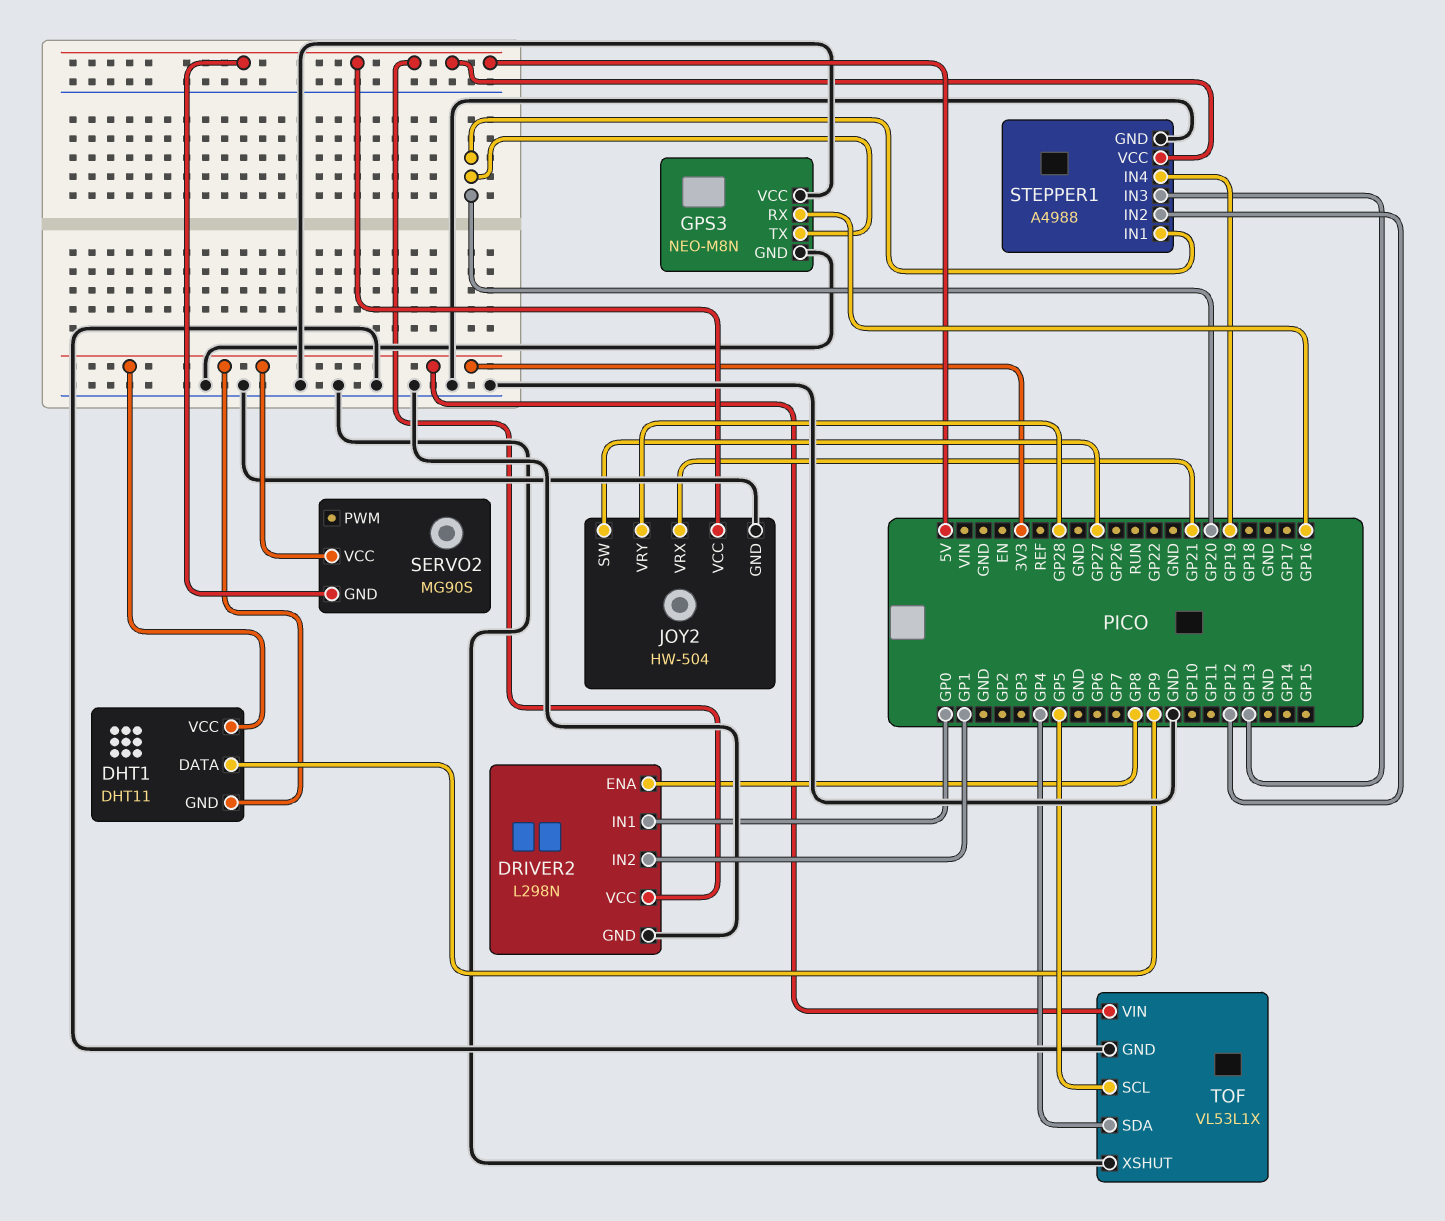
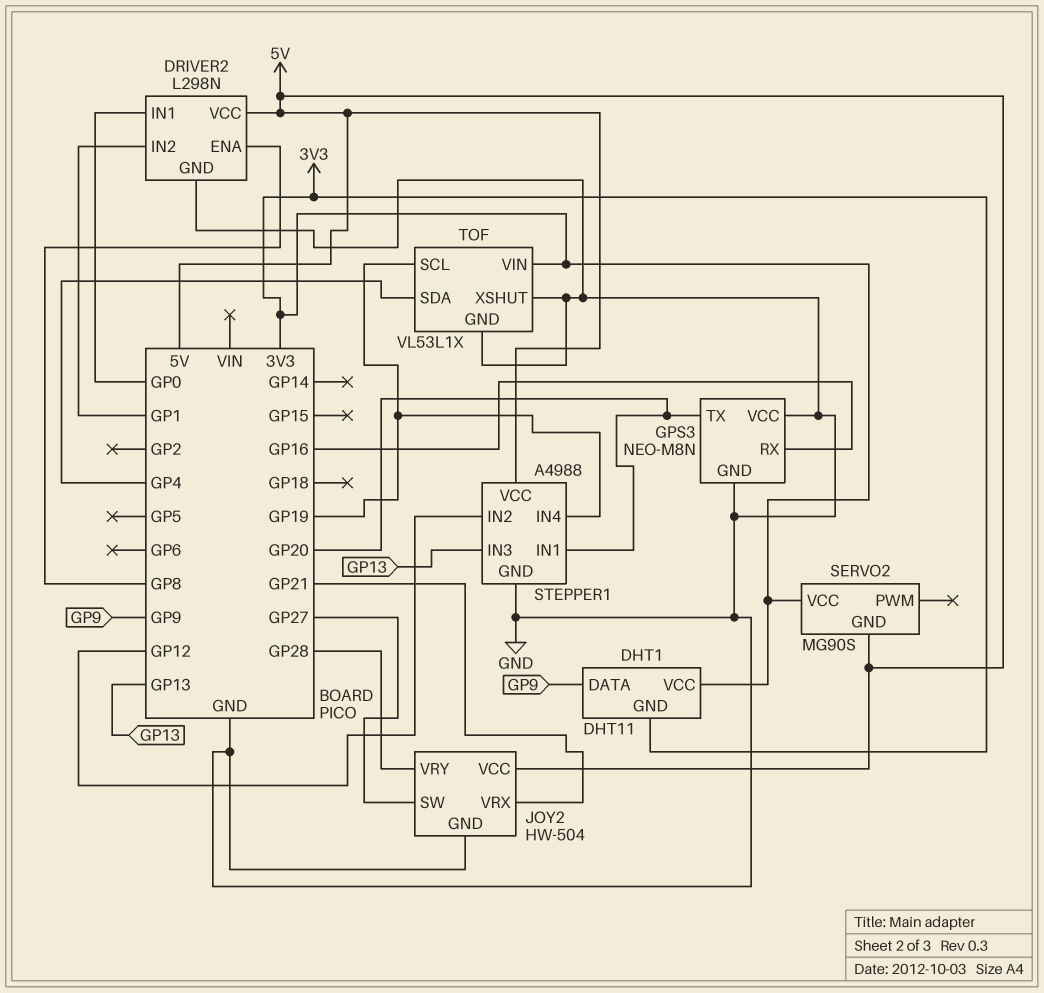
TOF pin SCL: GP5 -> GP19

